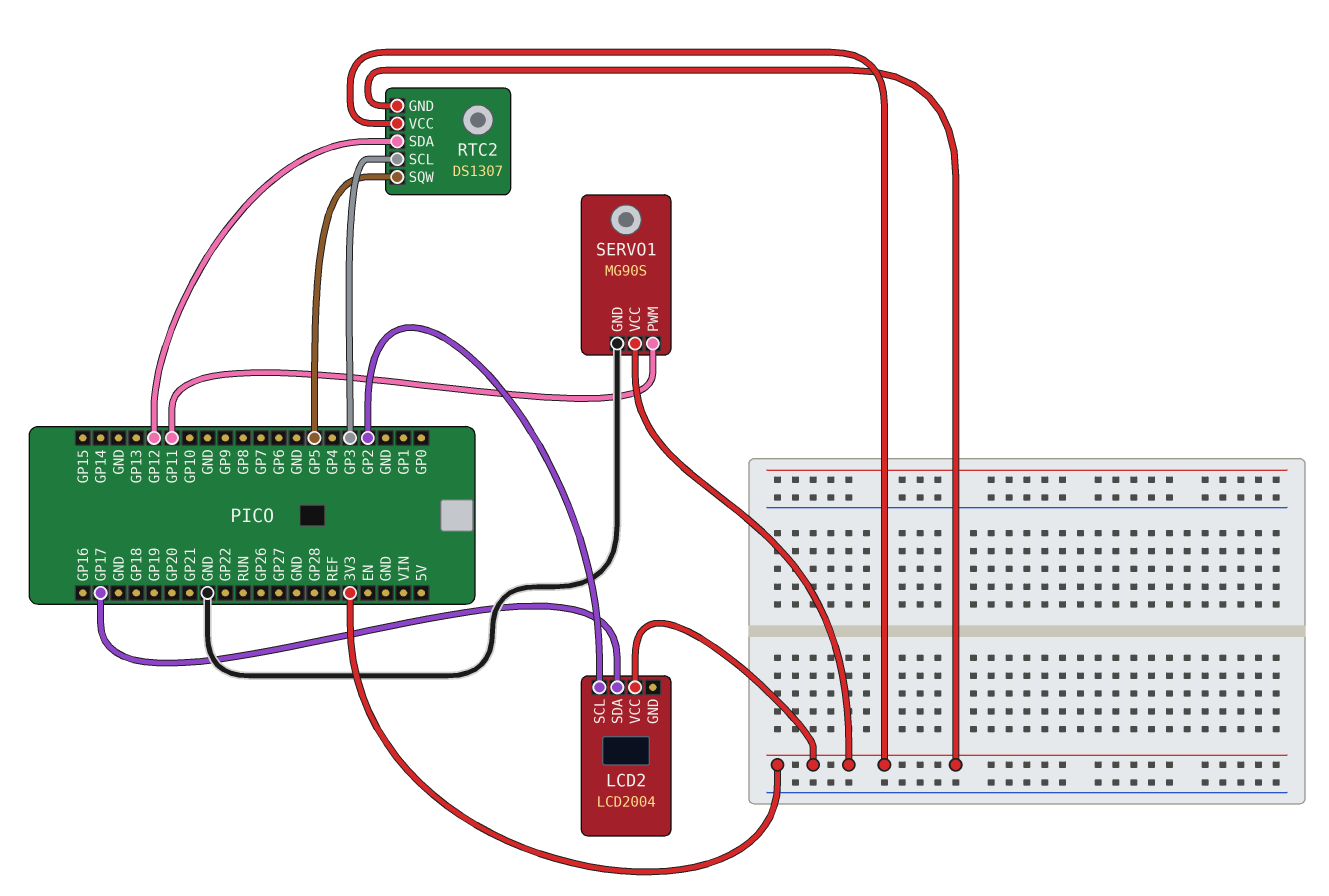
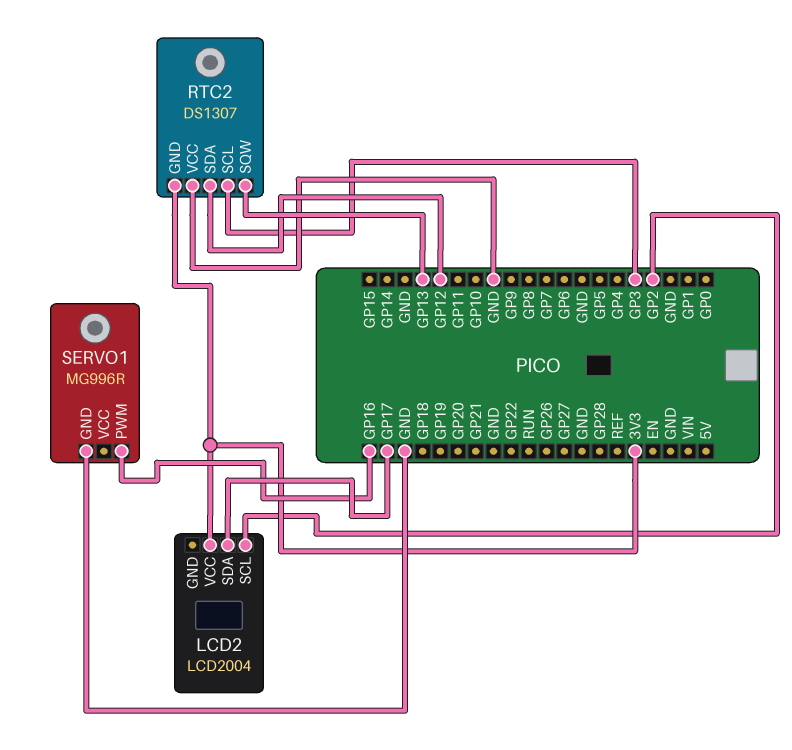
RTC2 pin SQW: GP5 -> GP13
RTC2 pin VCC: 3V3 -> GND
SERVO1: MG90S -> MG996R
SERVO1 pin PWM: GP11 -> GP16
SERVO1 pin VCC: 3V3 -> none

